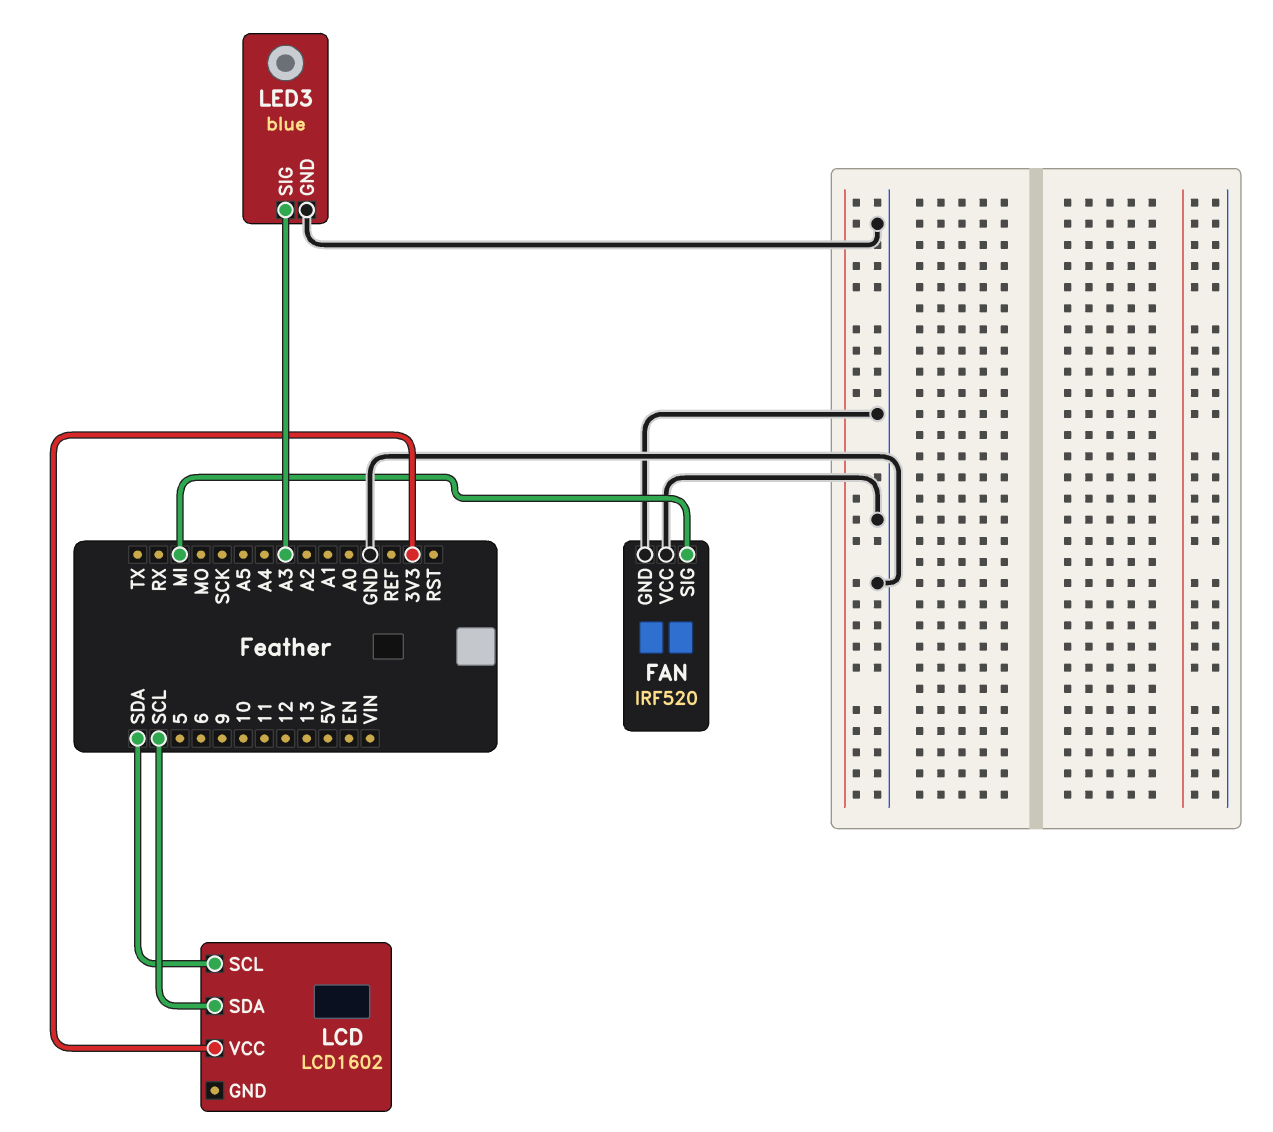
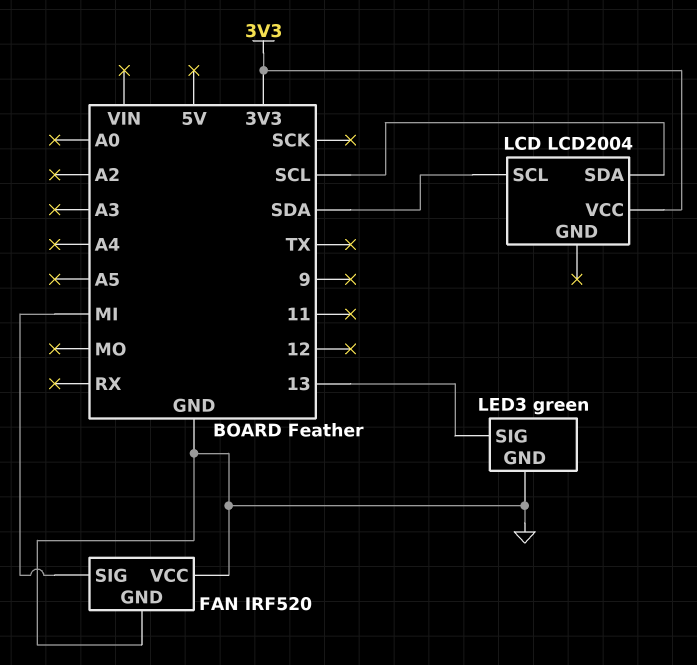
LCD: LCD1602 -> LCD2004
LED3: blue -> green
LED3 pin SIG: A3 -> 13

